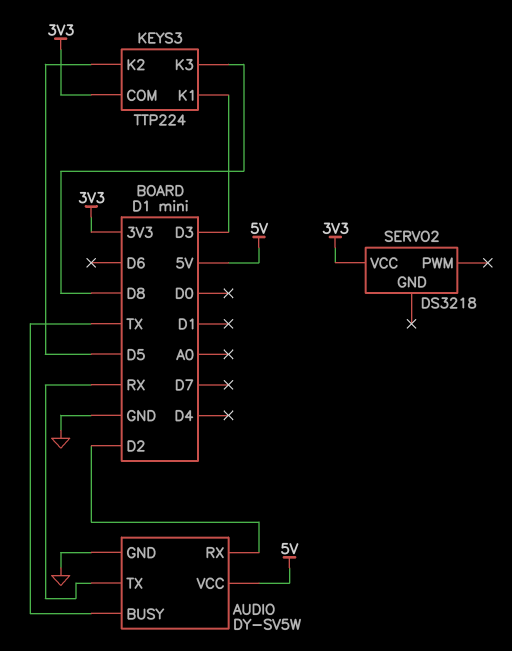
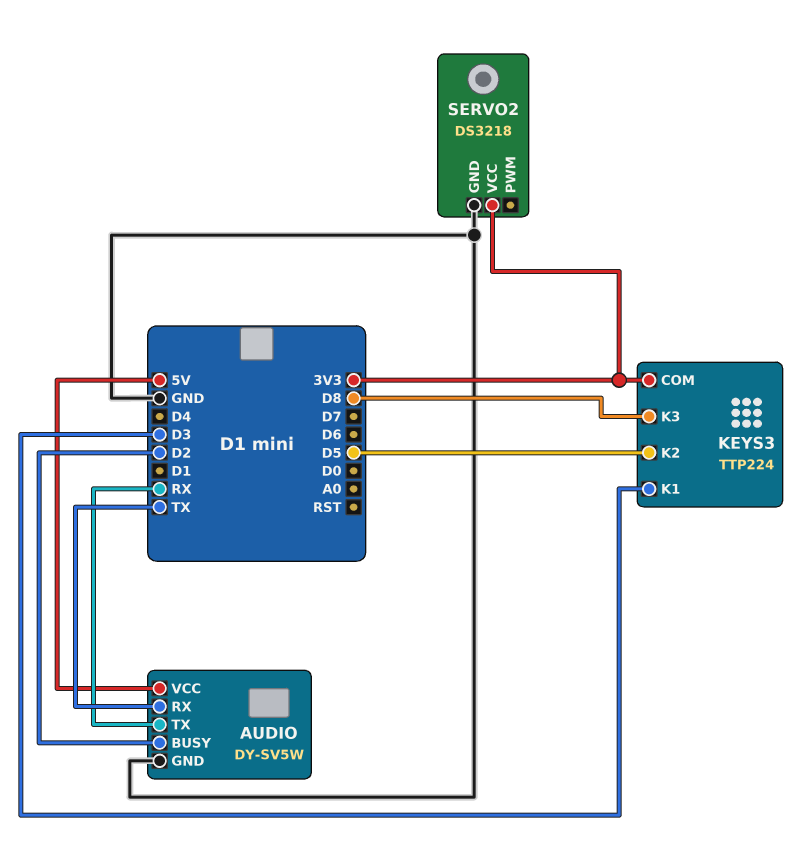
AUDIO pin BUSY: TX -> D2
AUDIO pin RX: D2 -> TX
SERVO2 pin GND: none -> GND

